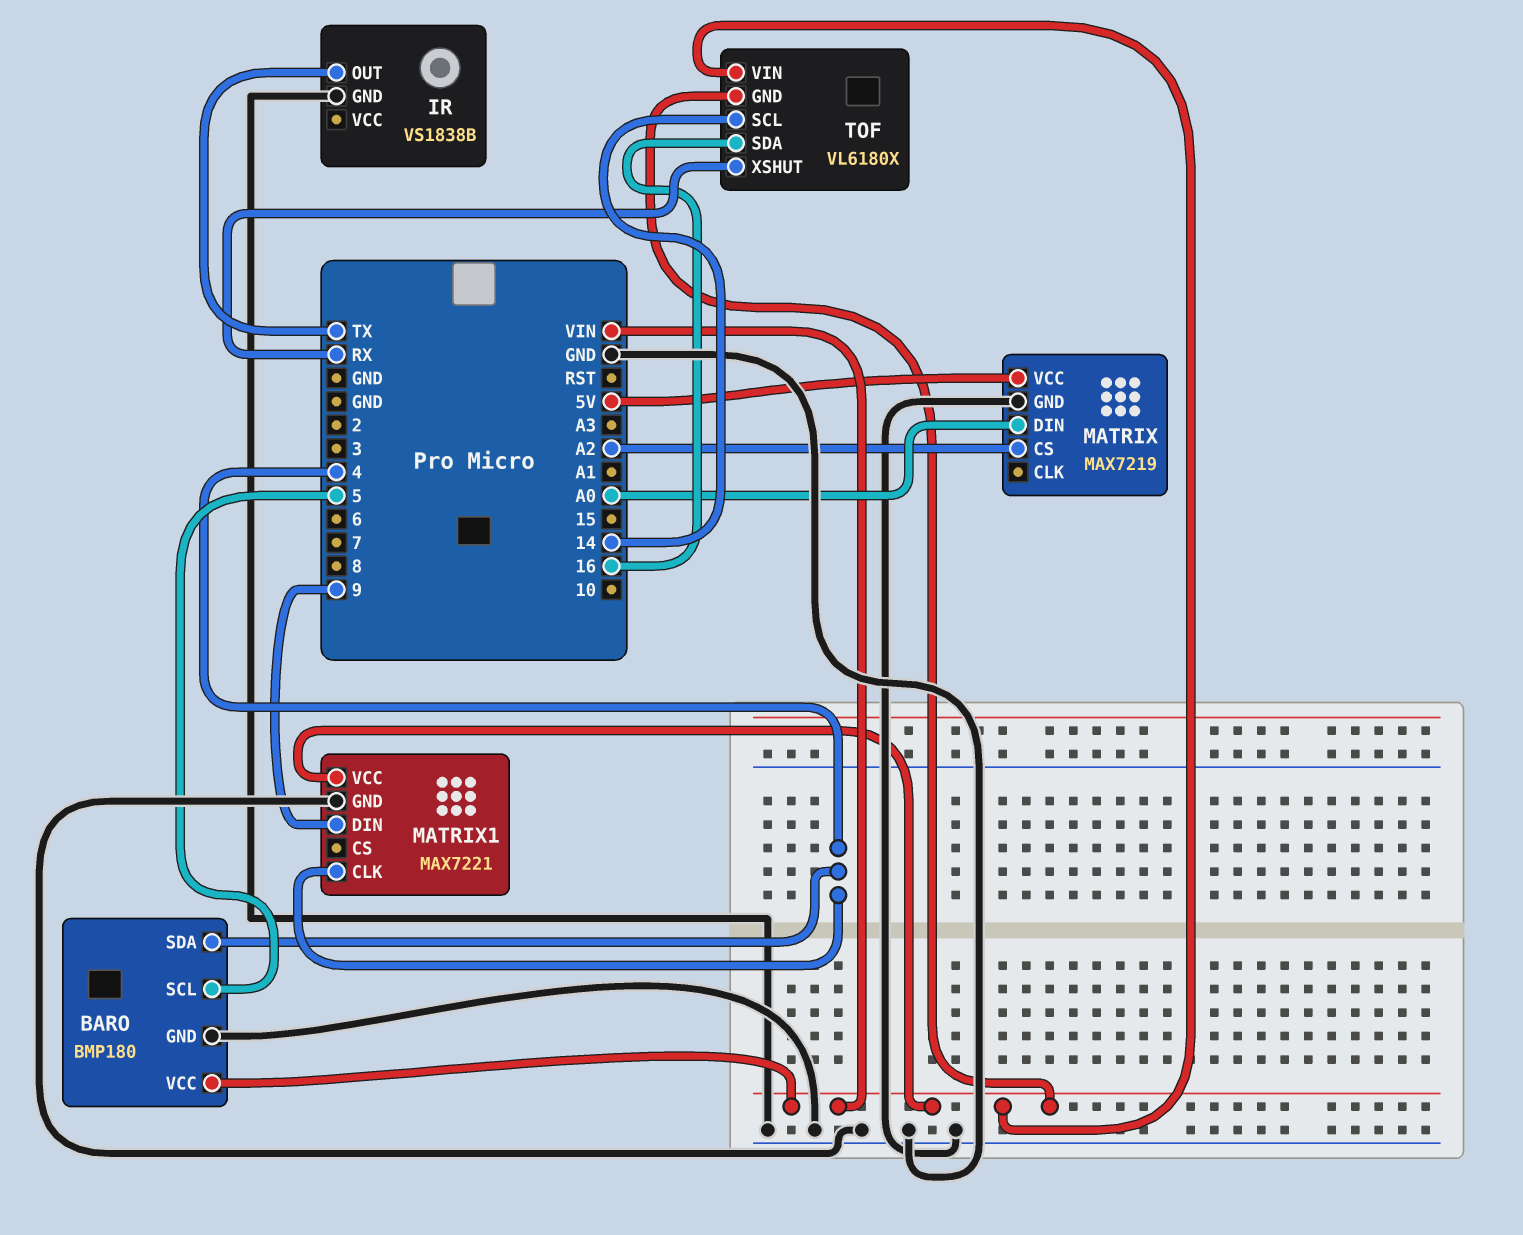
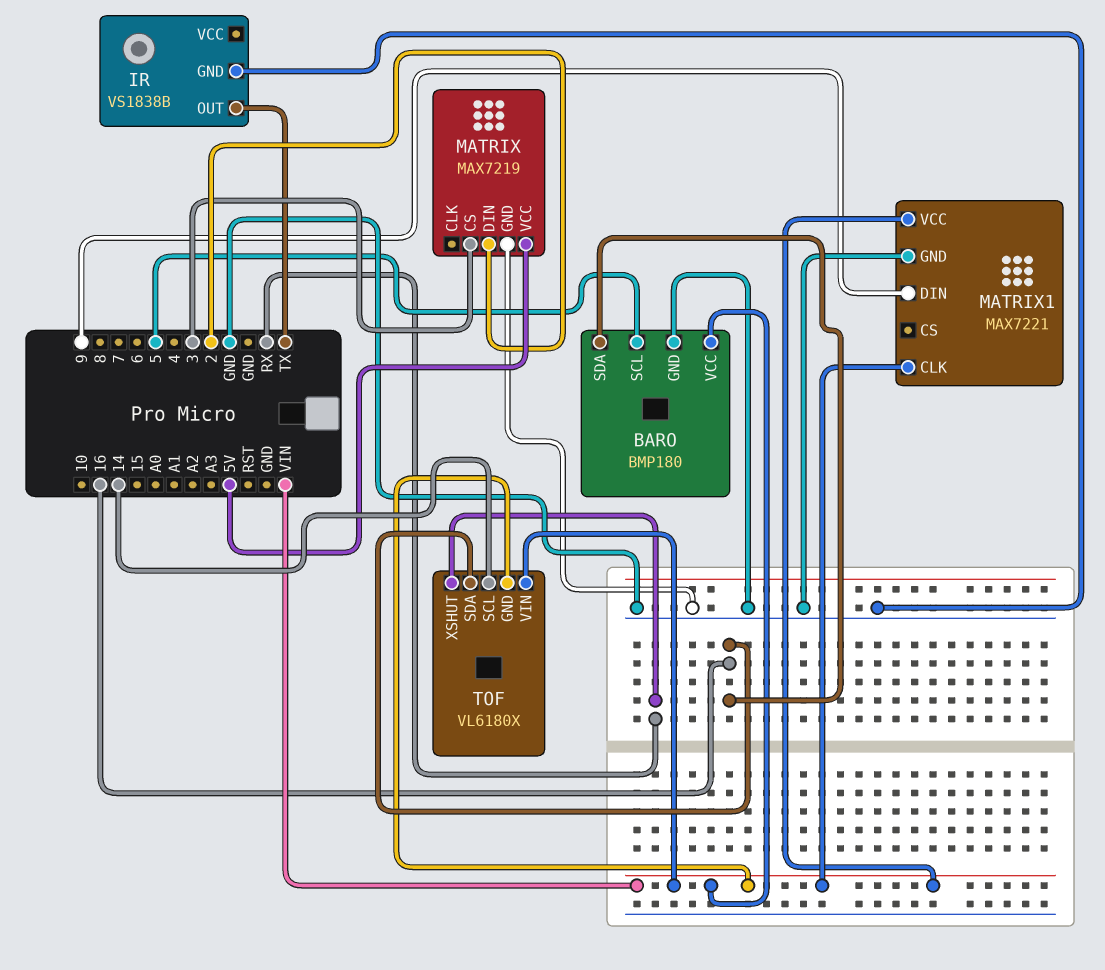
BARO pin SDA: 4 -> 16
MATRIX pin CS: A2 -> 3
MATRIX pin DIN: A0 -> 2
MATRIX1 pin CLK: 4 -> VIN

